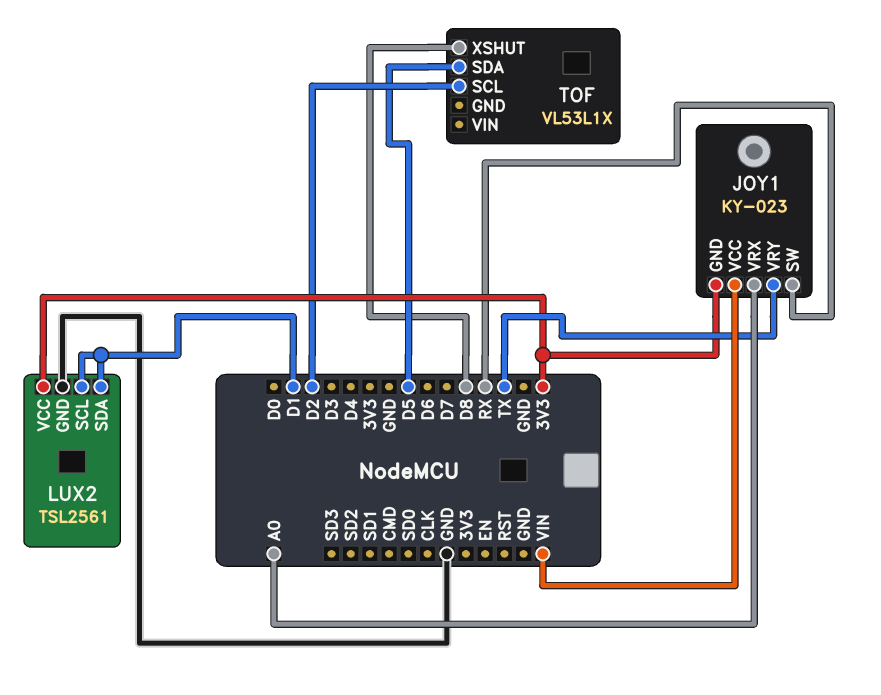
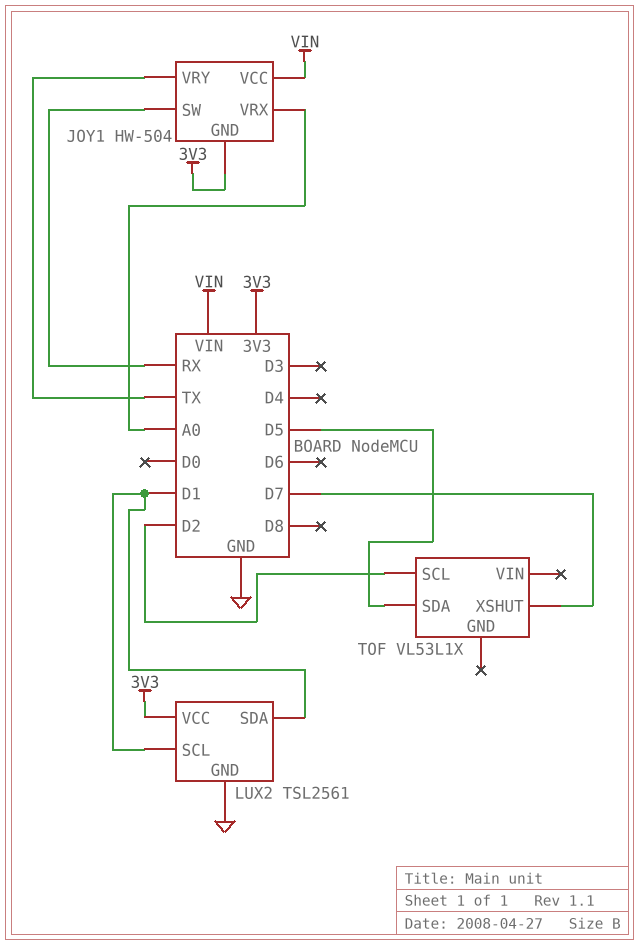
JOY1: KY-023 -> HW-504
TOF pin XSHUT: D8 -> D7

